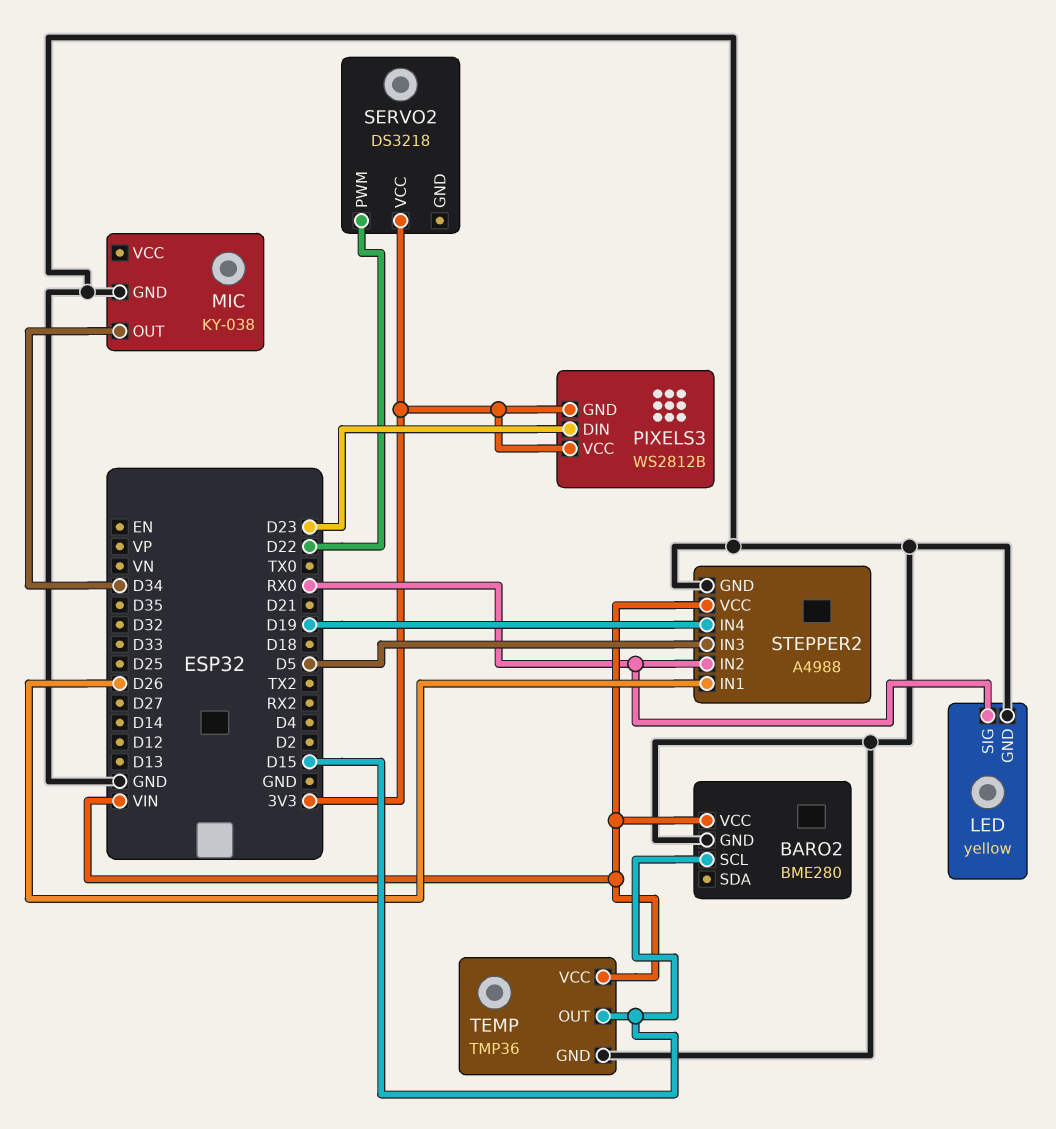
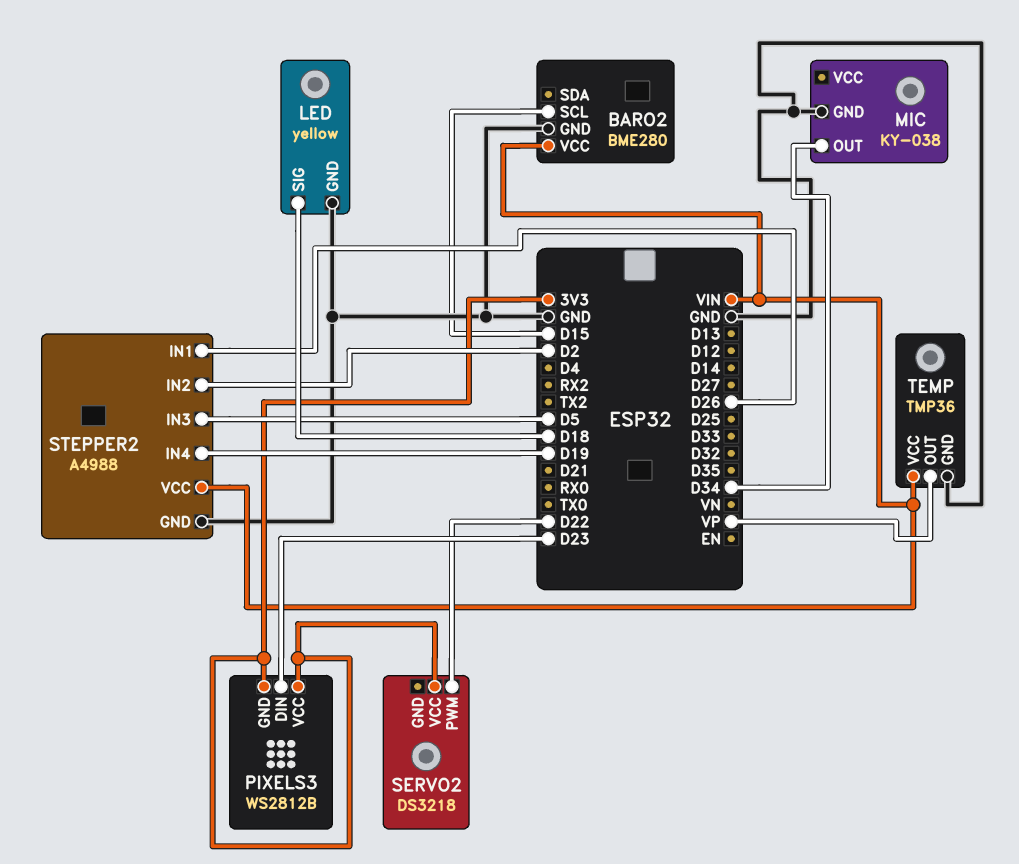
LED pin SIG: RX0 -> D18
STEPPER2 pin IN2: RX0 -> D2
TEMP pin OUT: D15 -> VP

